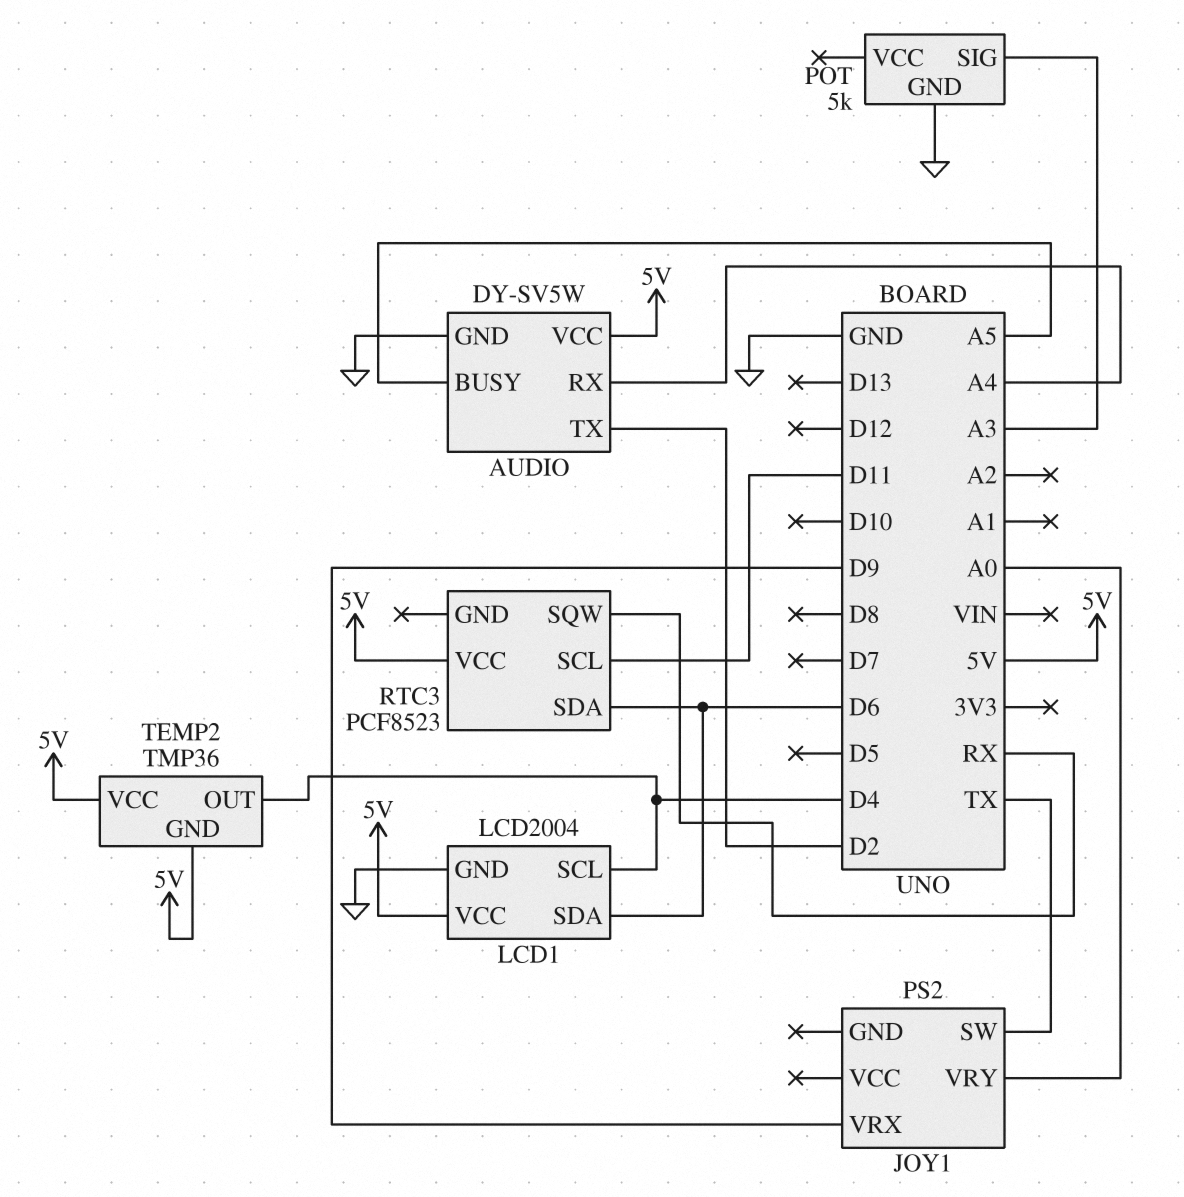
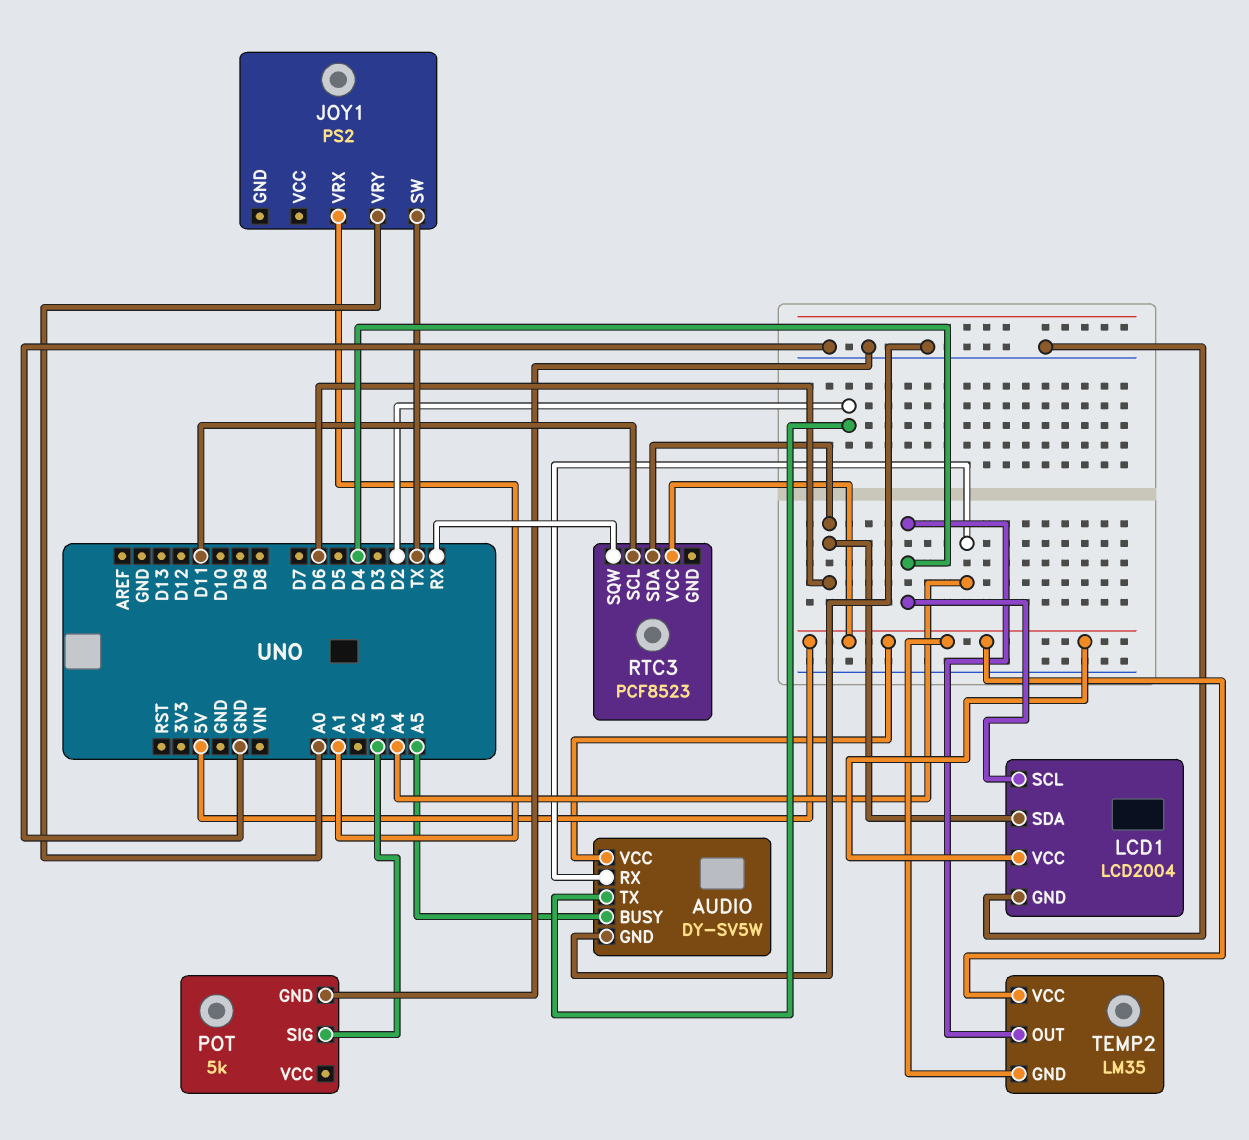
JOY1 pin VRX: D9 -> A1
TEMP2: TMP36 -> LM35

